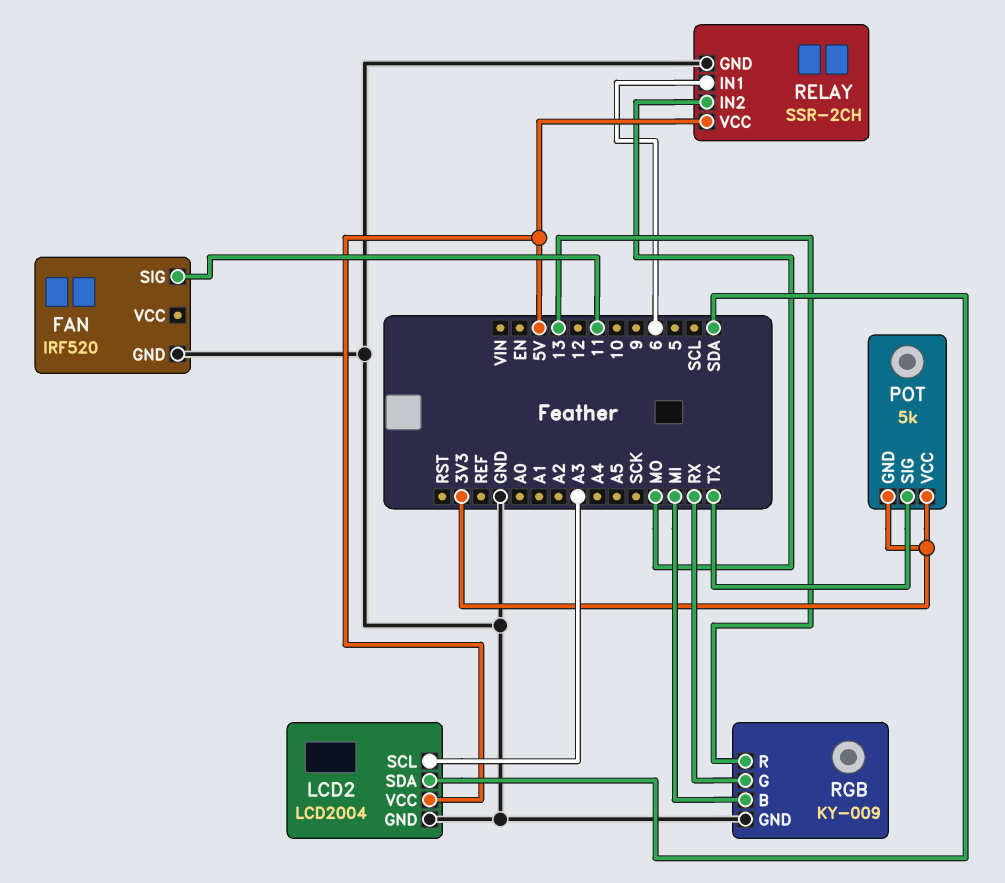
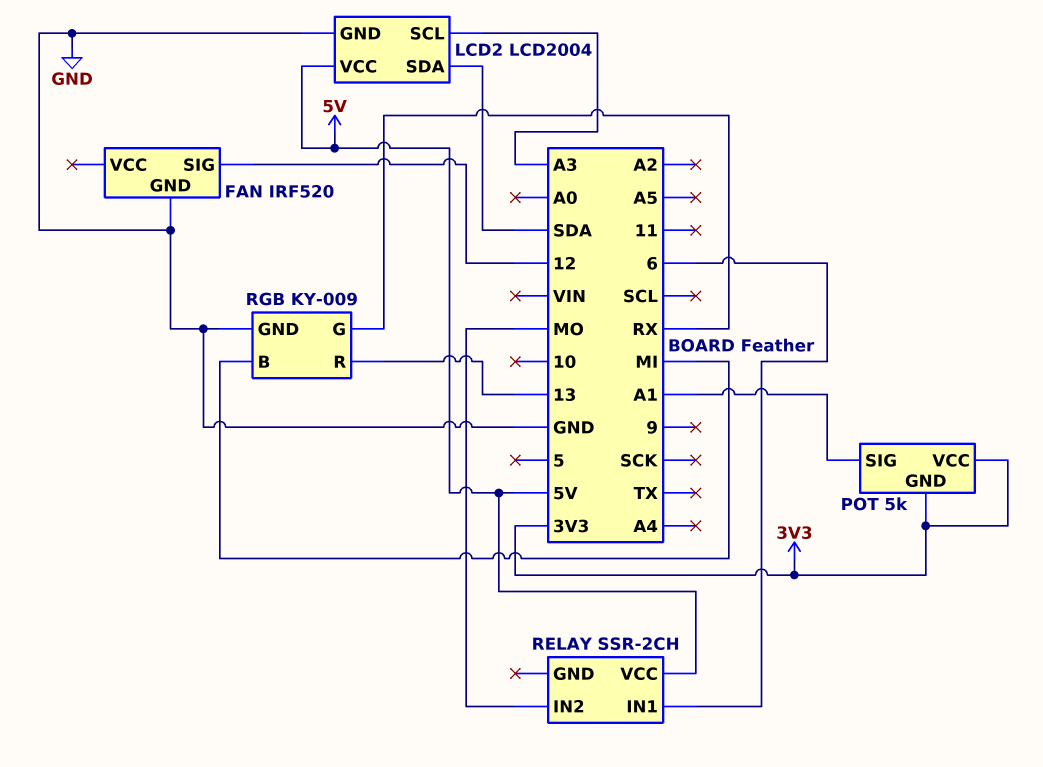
FAN pin SIG: 11 -> 12
POT pin SIG: TX -> A1
RELAY pin GND: GND -> none

